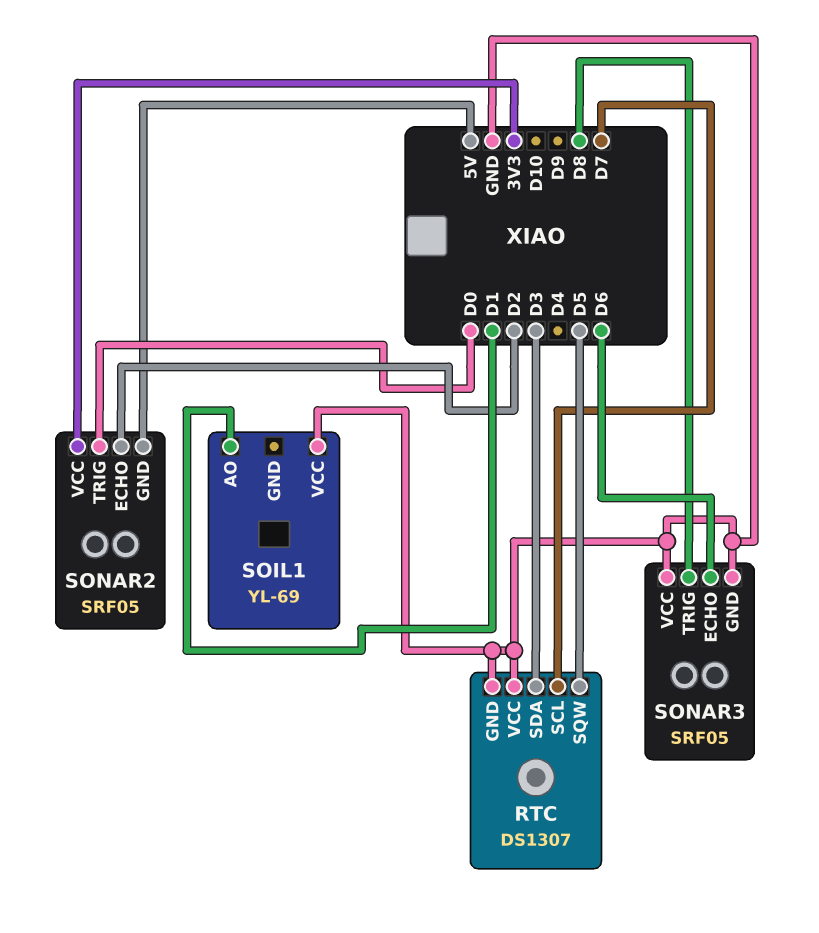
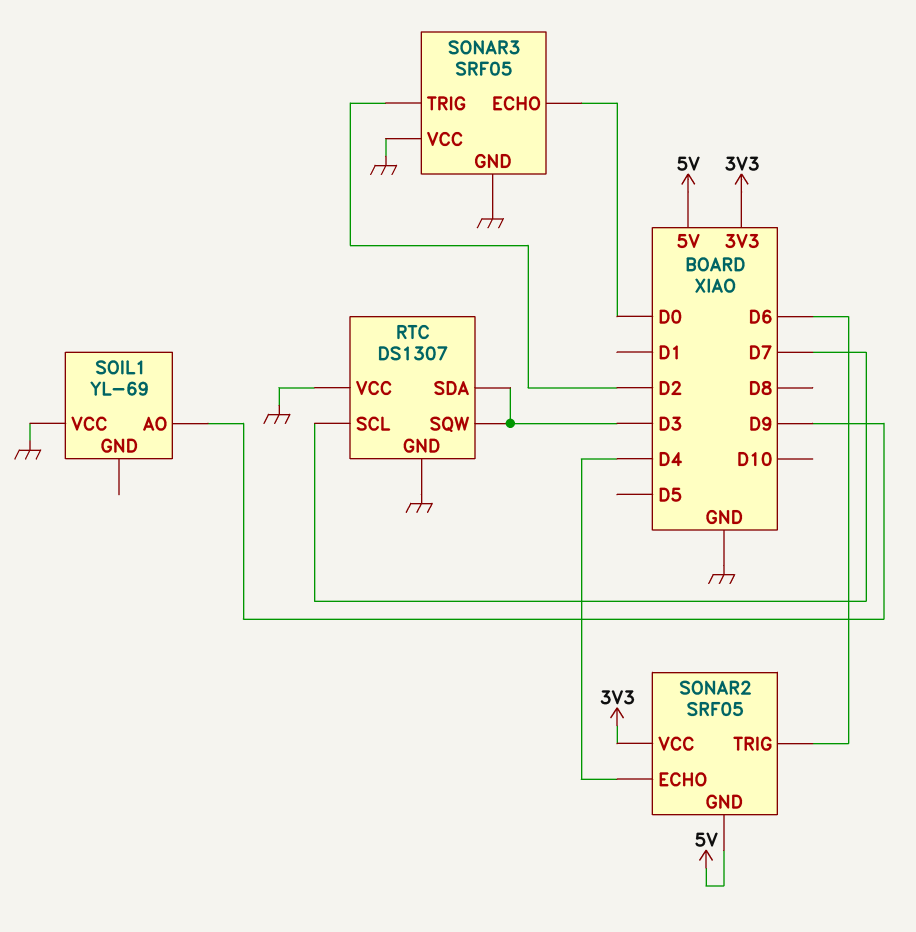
RTC pin SQW: D5 -> D3
SOIL1 pin AO: D1 -> D9
SONAR2 pin ECHO: D2 -> D4
SONAR2 pin TRIG: D0 -> D6
SONAR3 pin ECHO: D6 -> D0
SONAR3 pin TRIG: D8 -> D2

